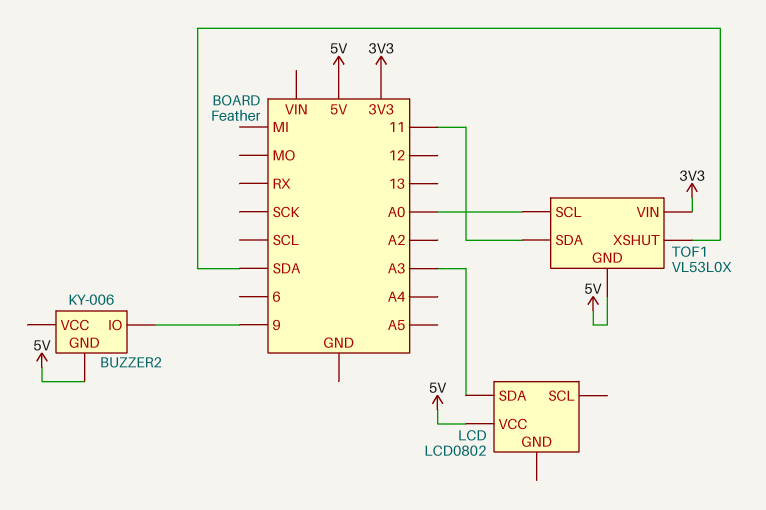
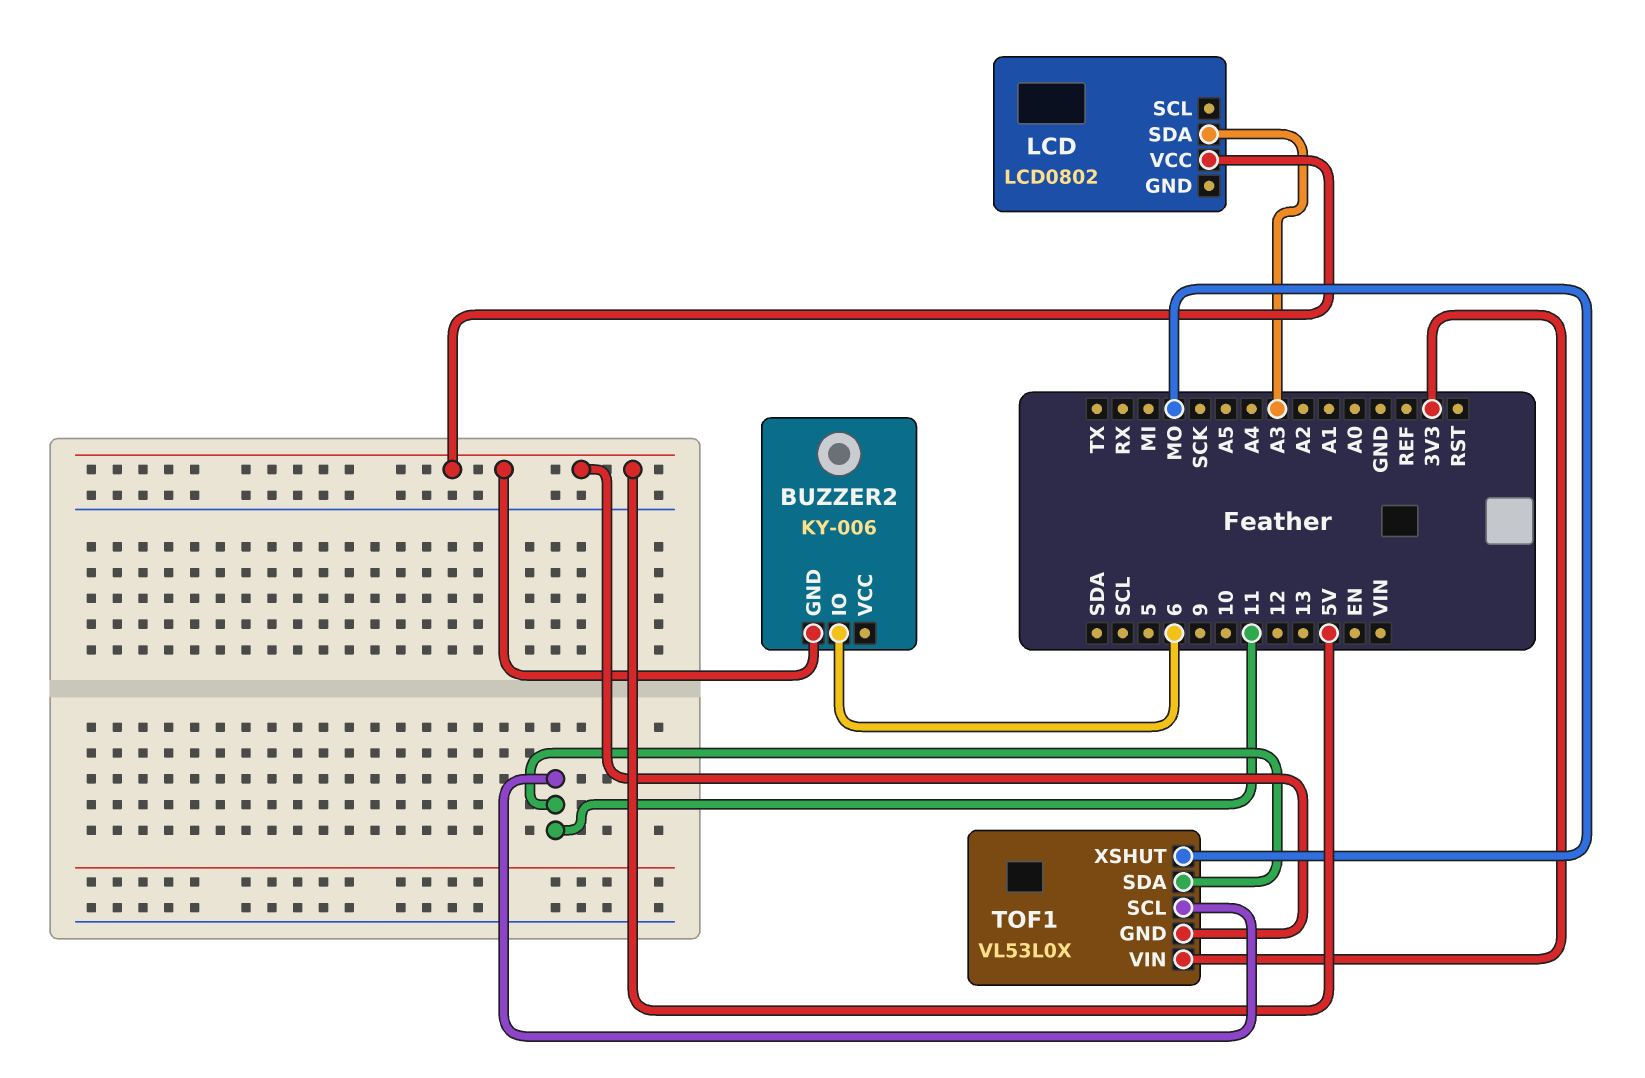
BUZZER2 pin IO: 9 -> 6
TOF1 pin SCL: A0 -> 11
TOF1 pin XSHUT: SDA -> MO

